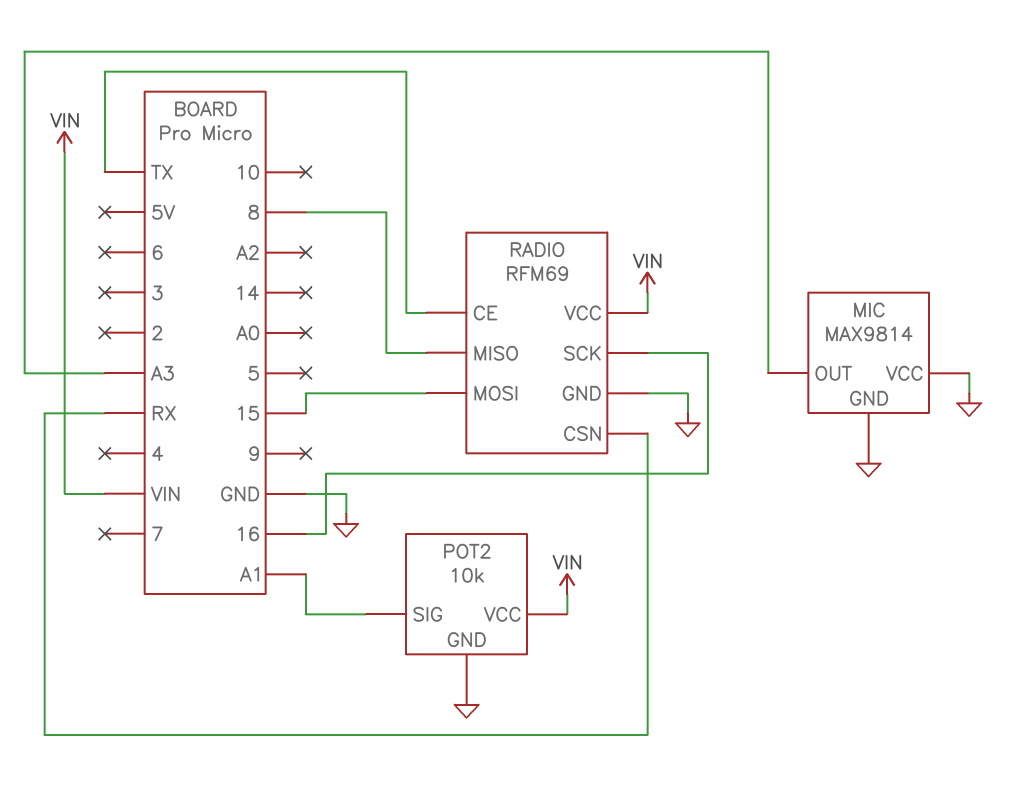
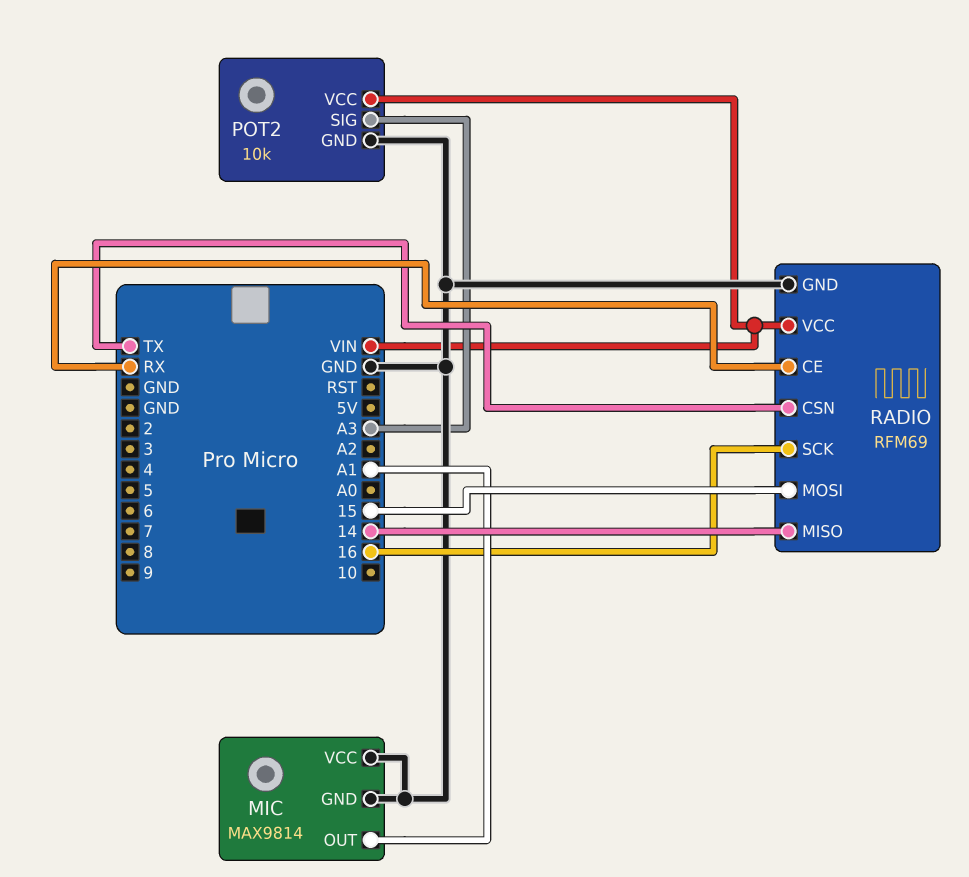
MIC pin OUT: A3 -> A1
POT2 pin SIG: A1 -> A3
RADIO pin CE: TX -> RX
RADIO pin CSN: RX -> TX
RADIO pin MISO: 8 -> 14

